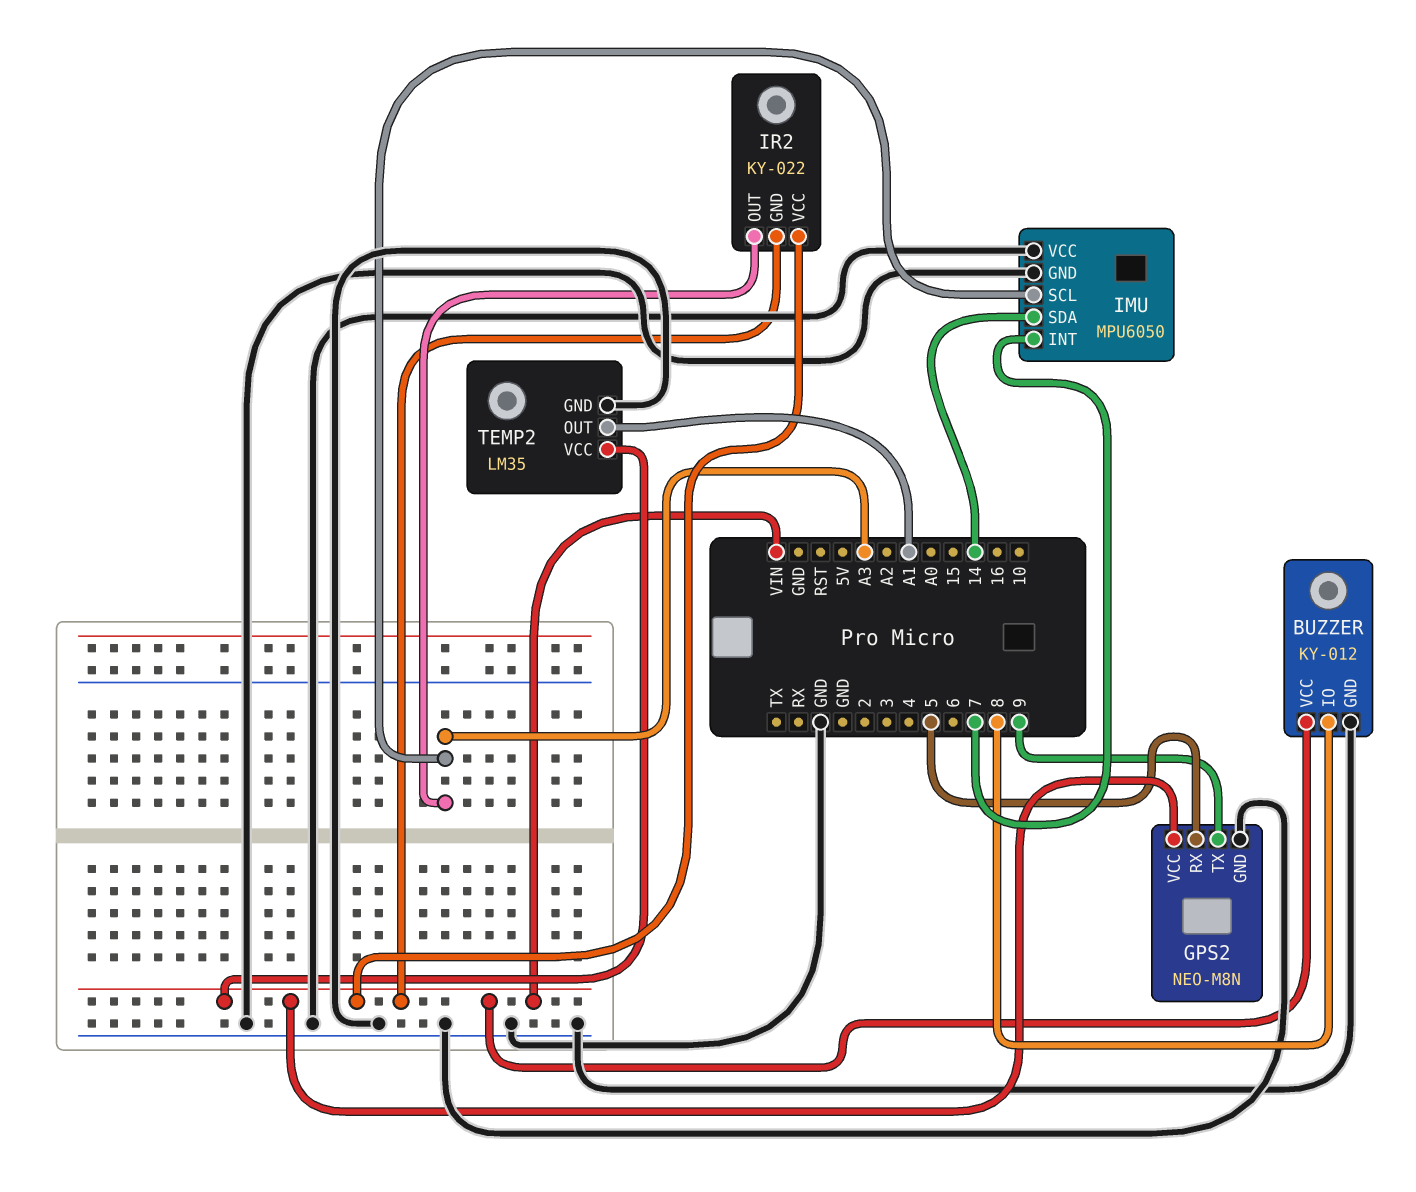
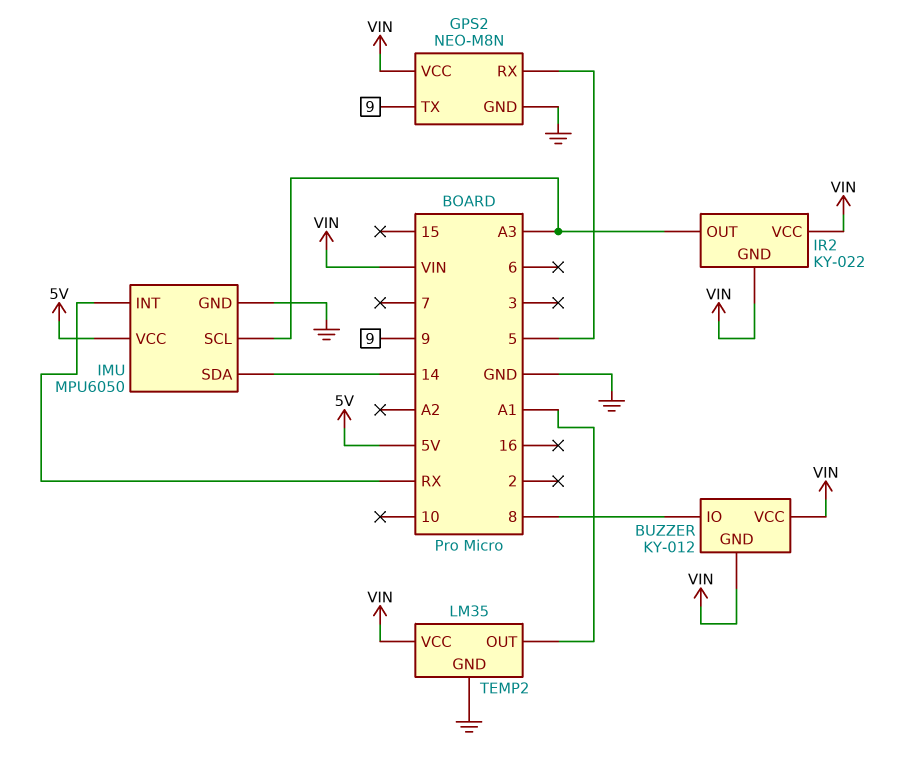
BUZZER pin GND: GND -> VIN
IMU pin INT: 7 -> RX
IMU pin VCC: GND -> 5V

